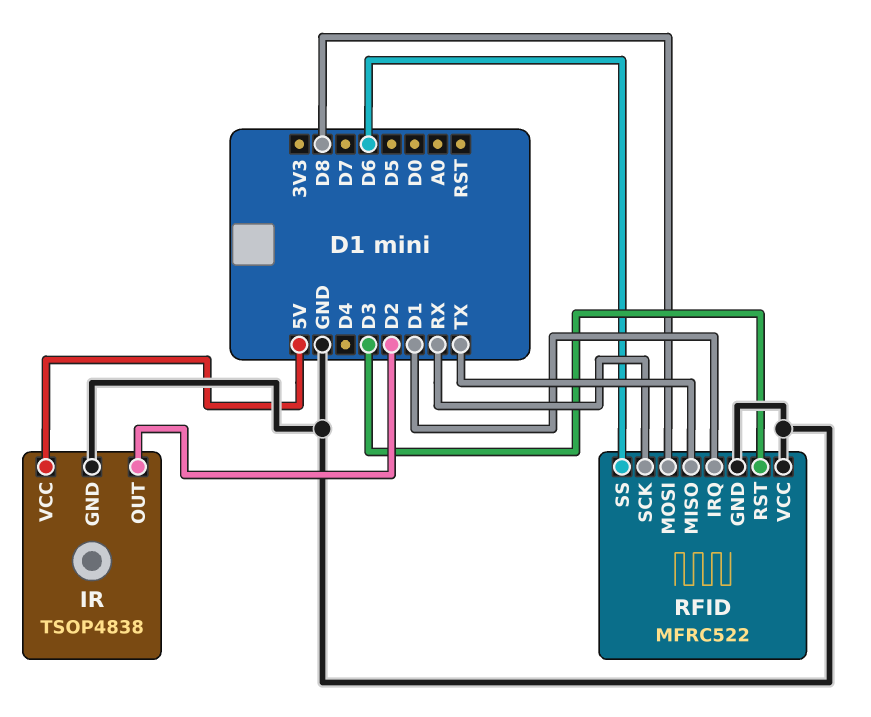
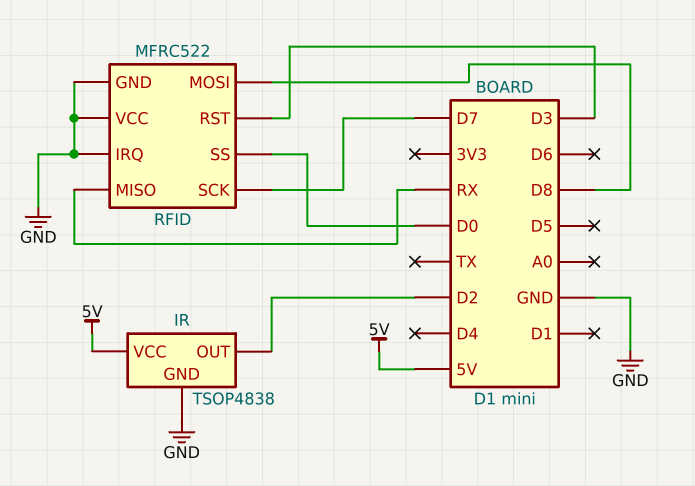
RFID pin IRQ: D1 -> GND
RFID pin MISO: TX -> RX
RFID pin SCK: RX -> D7
RFID pin SS: D6 -> D0

